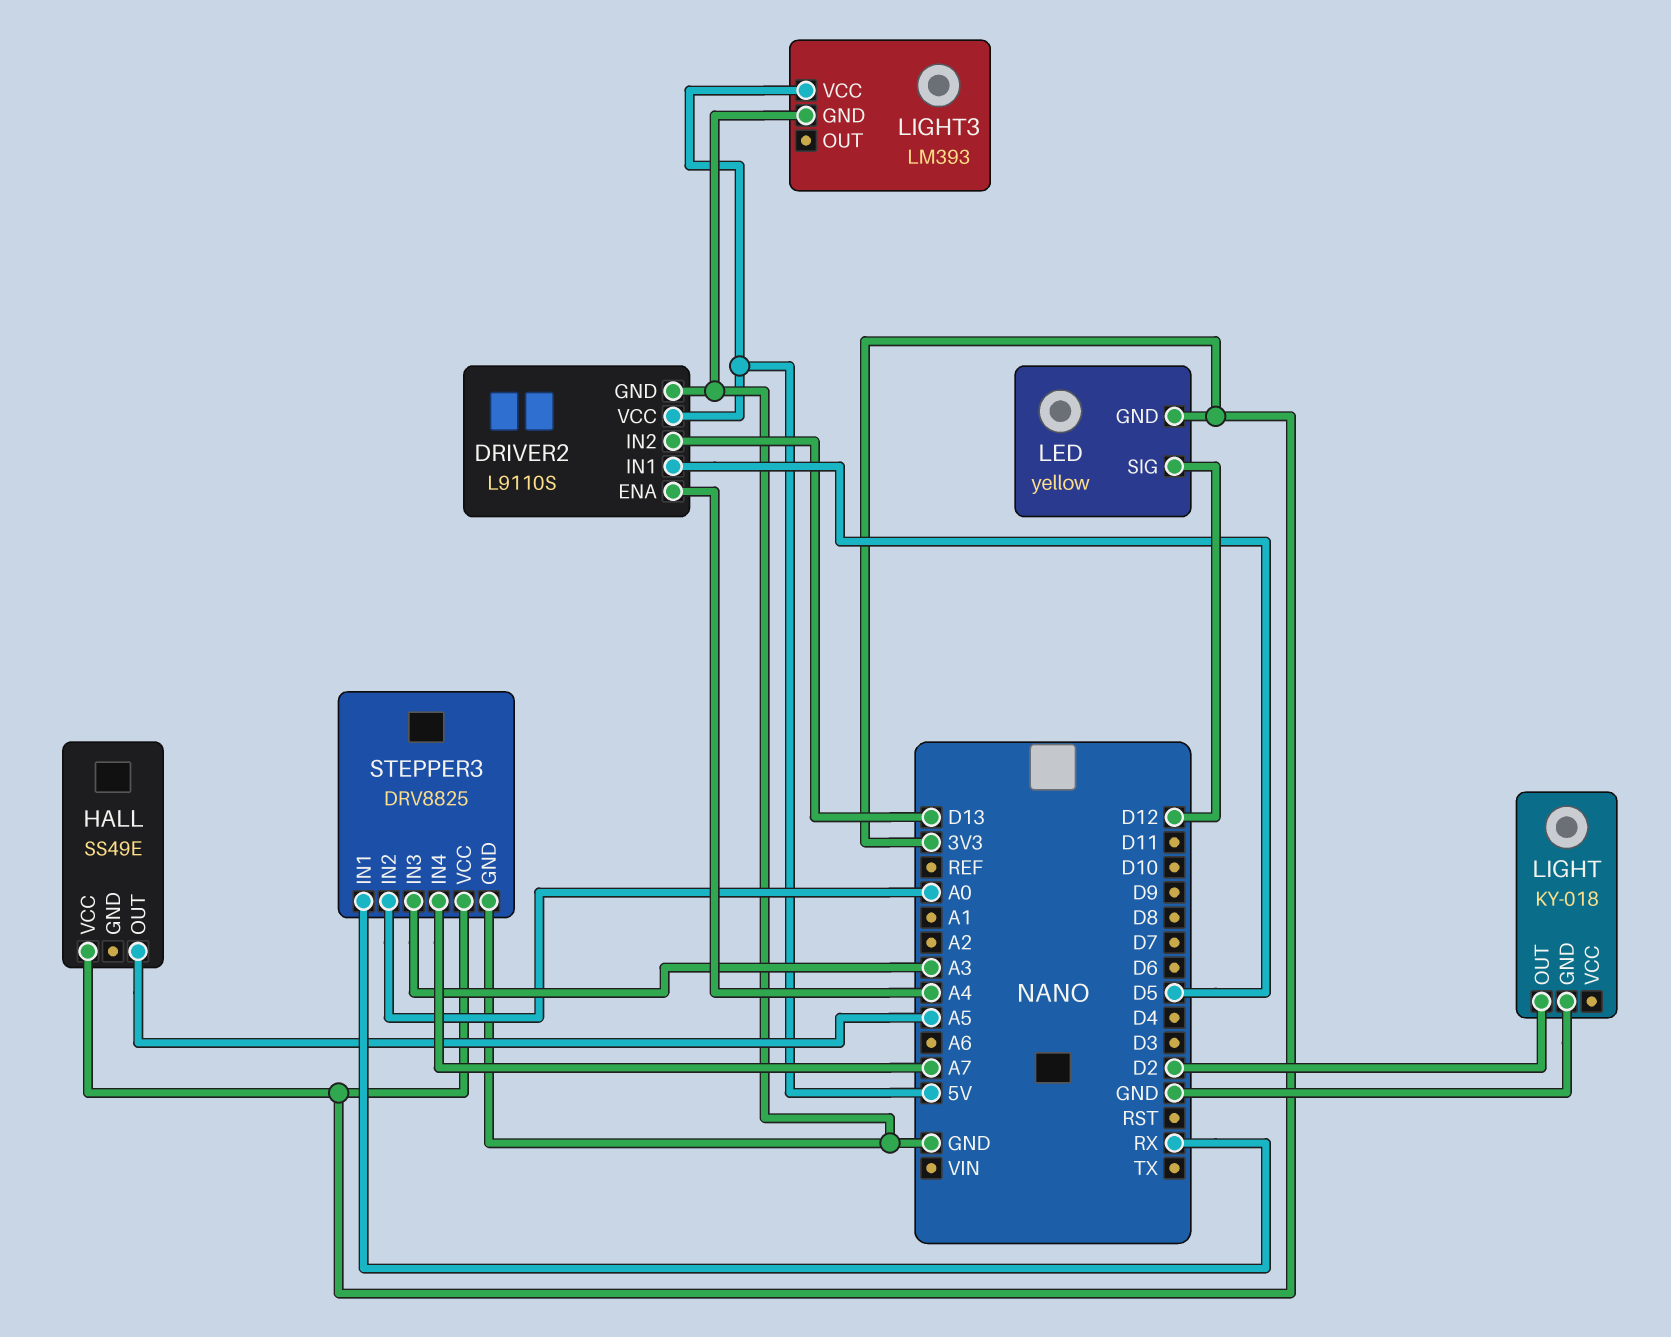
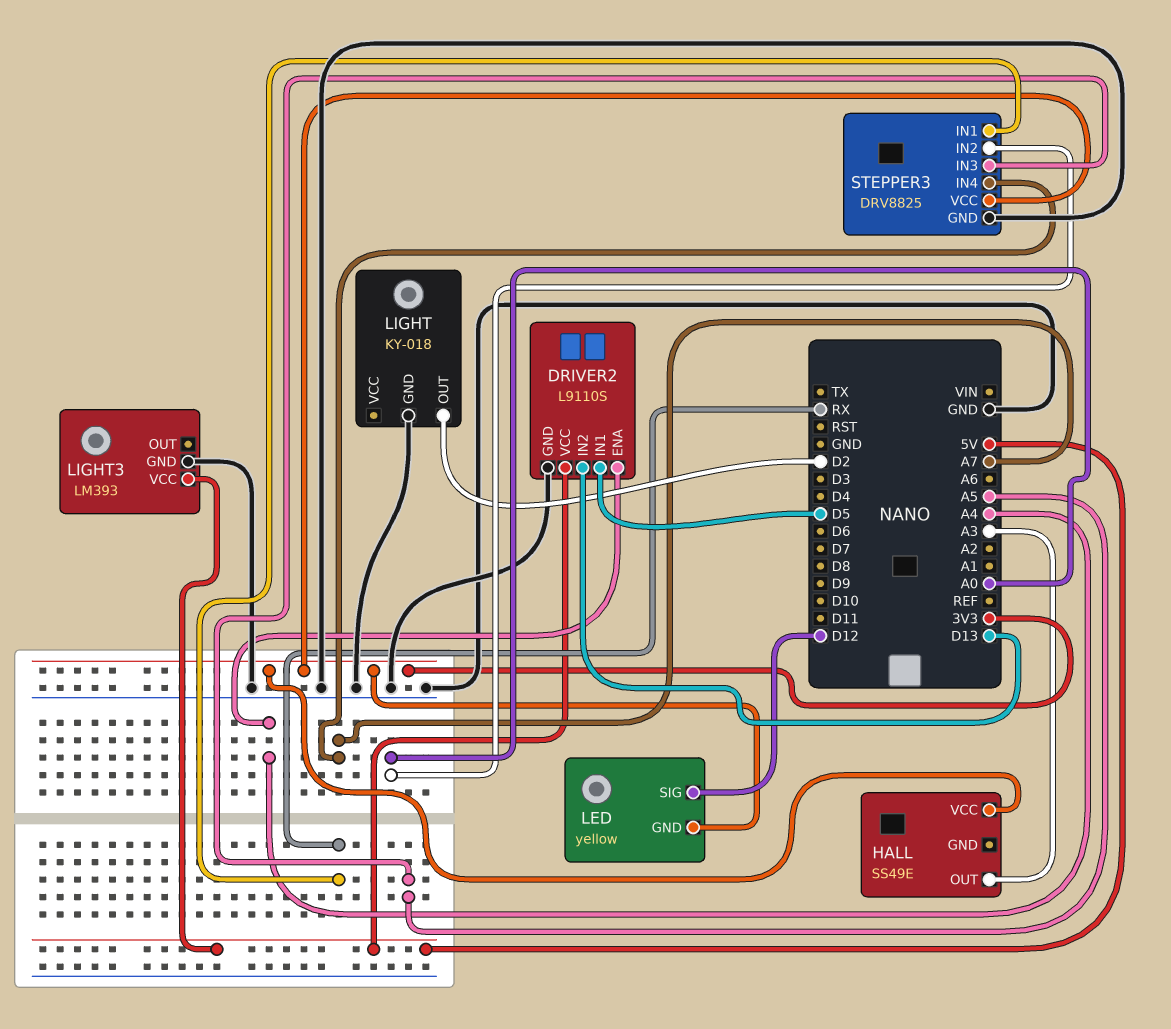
HALL pin OUT: A5 -> A3
STEPPER3 pin IN3: A3 -> A5

